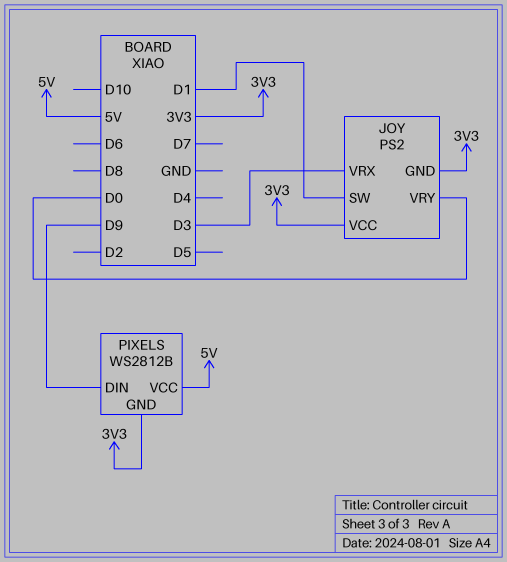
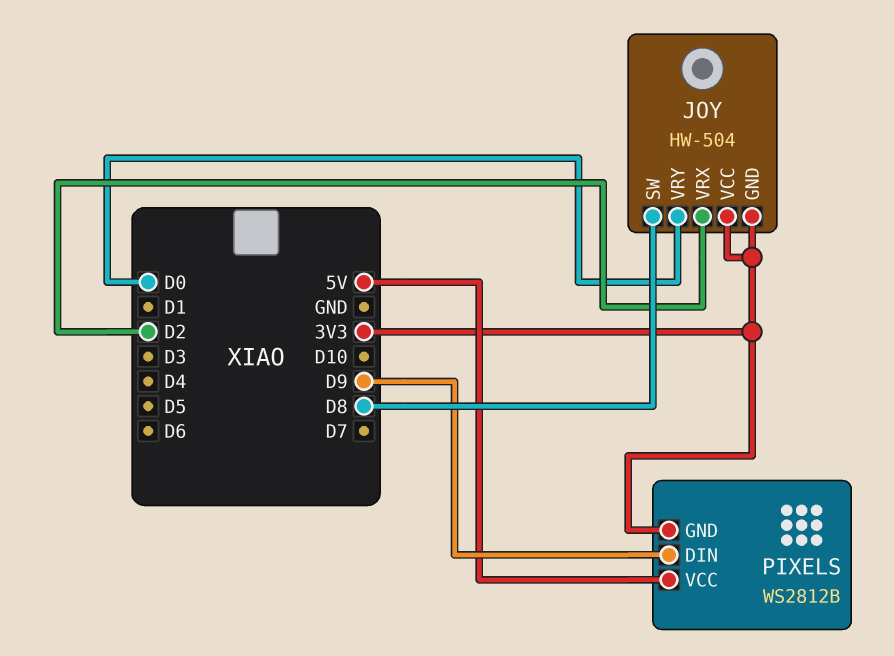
JOY: PS2 -> HW-504
JOY pin SW: D1 -> D8
JOY pin VRX: D3 -> D2

